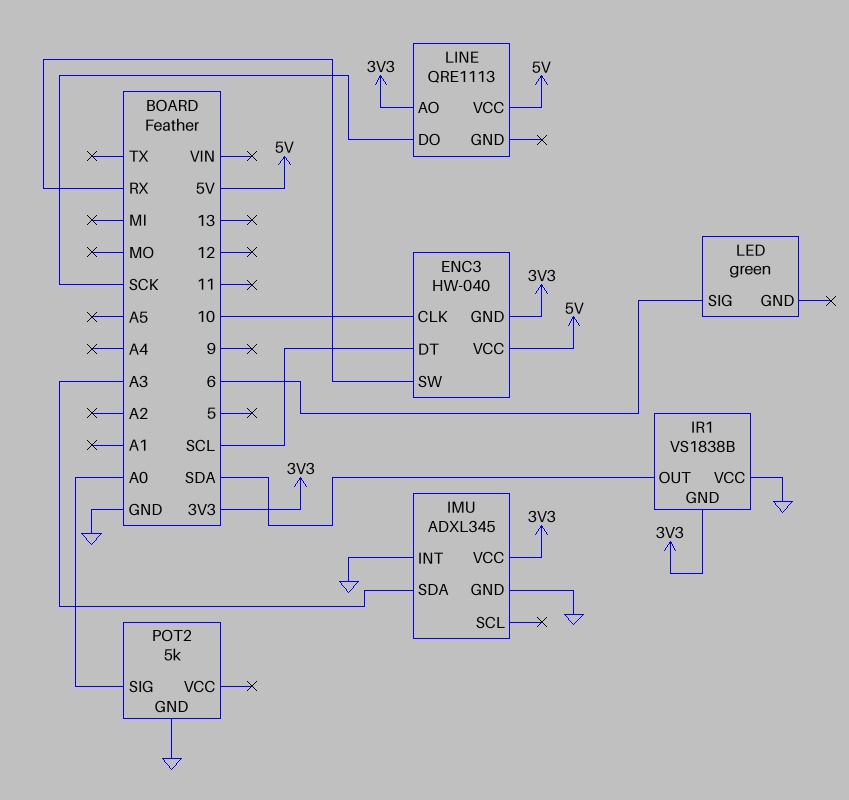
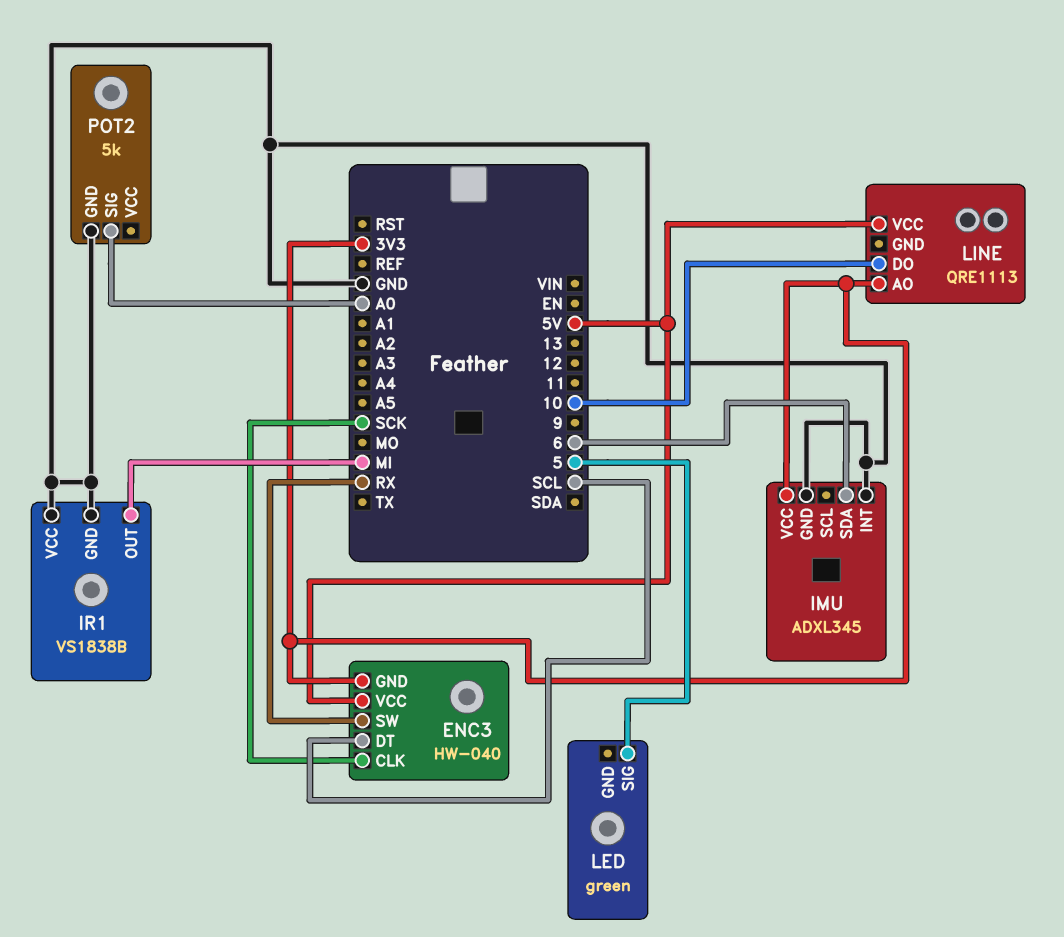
ENC3 pin CLK: 10 -> SCK
IMU pin SDA: A3 -> 6
IR1 pin GND: 3V3 -> GND
IR1 pin OUT: SDA -> MI
LED pin SIG: 6 -> 5
LINE pin DO: SCK -> 10

